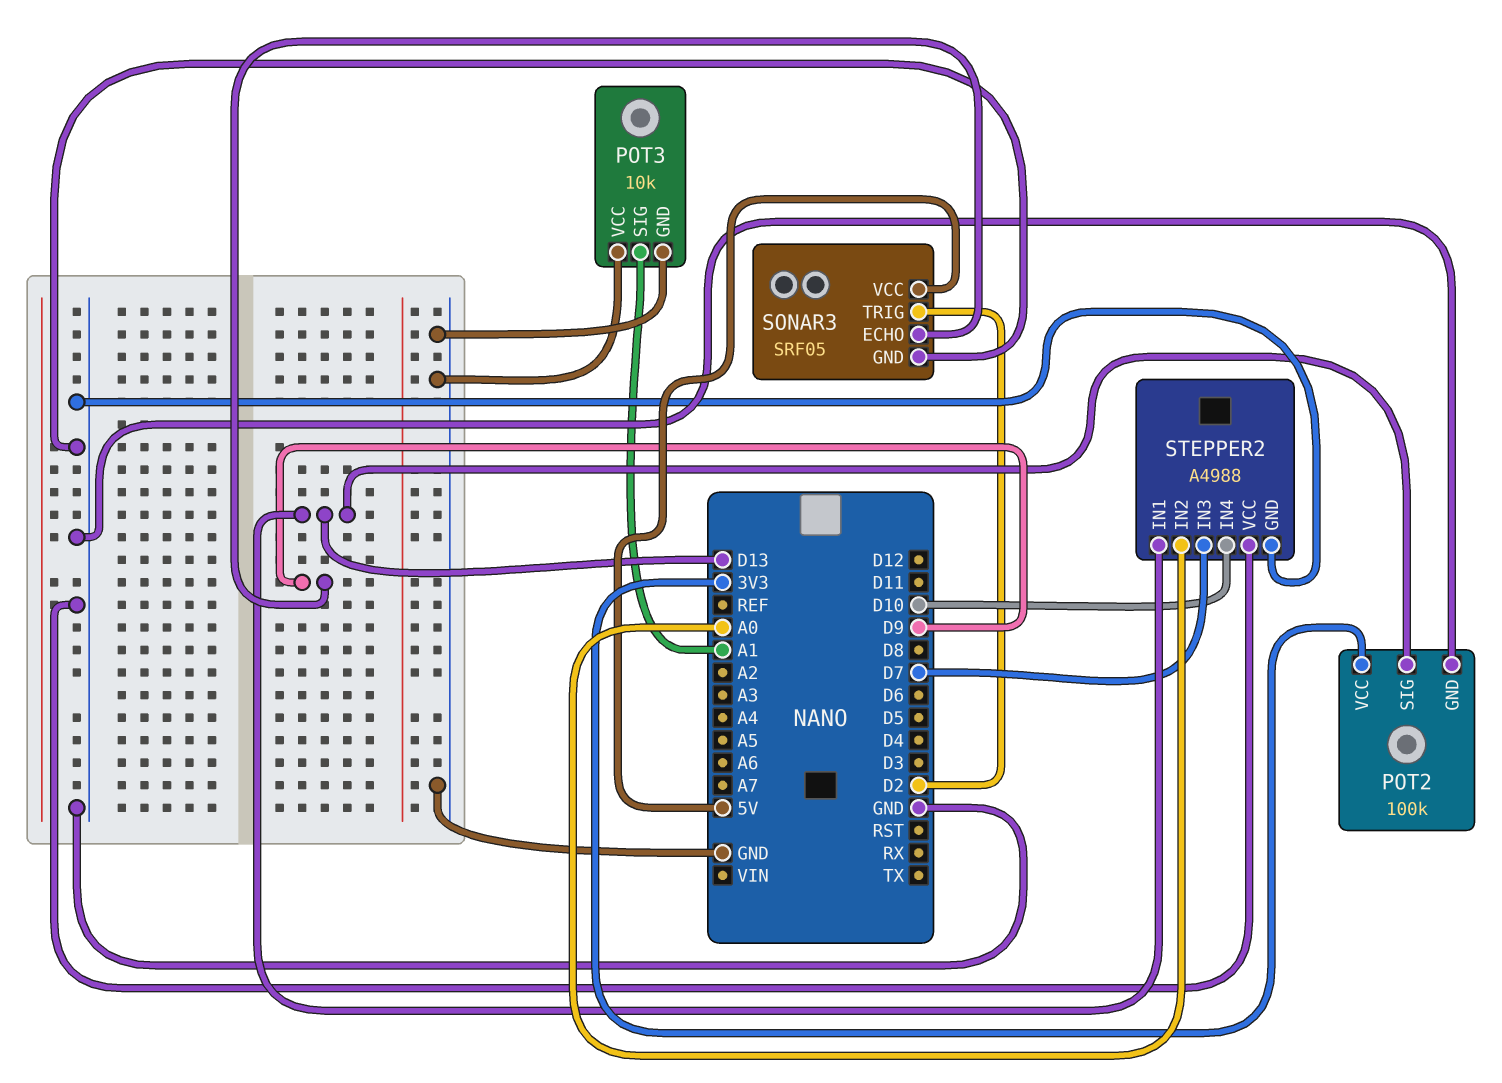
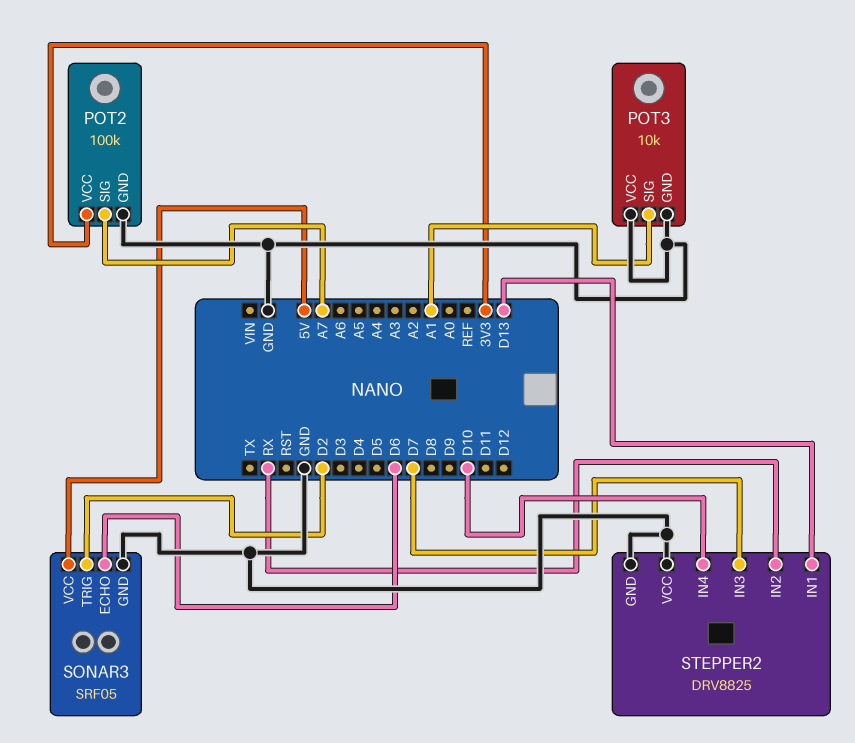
POT2 pin SIG: D13 -> A7
SONAR3 pin ECHO: D9 -> D6
STEPPER2: A4988 -> DRV8825
STEPPER2 pin IN2: A0 -> RX

